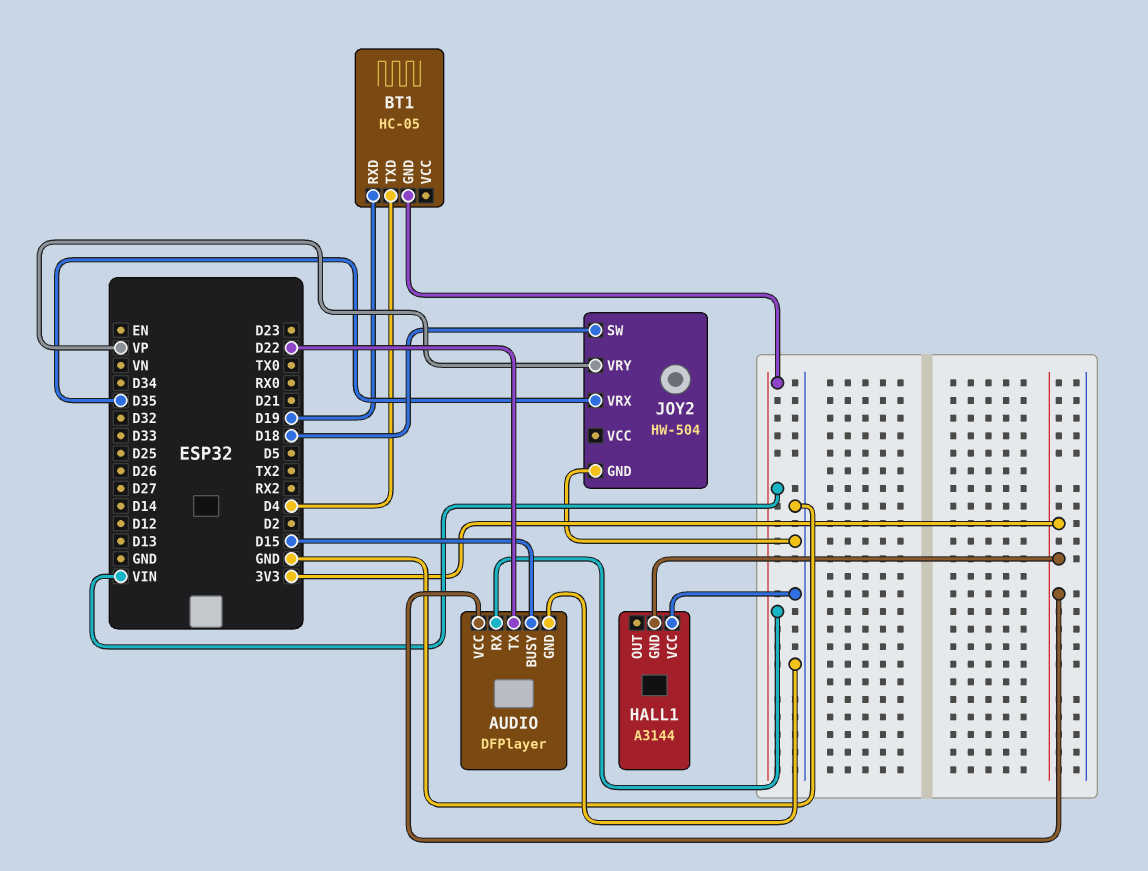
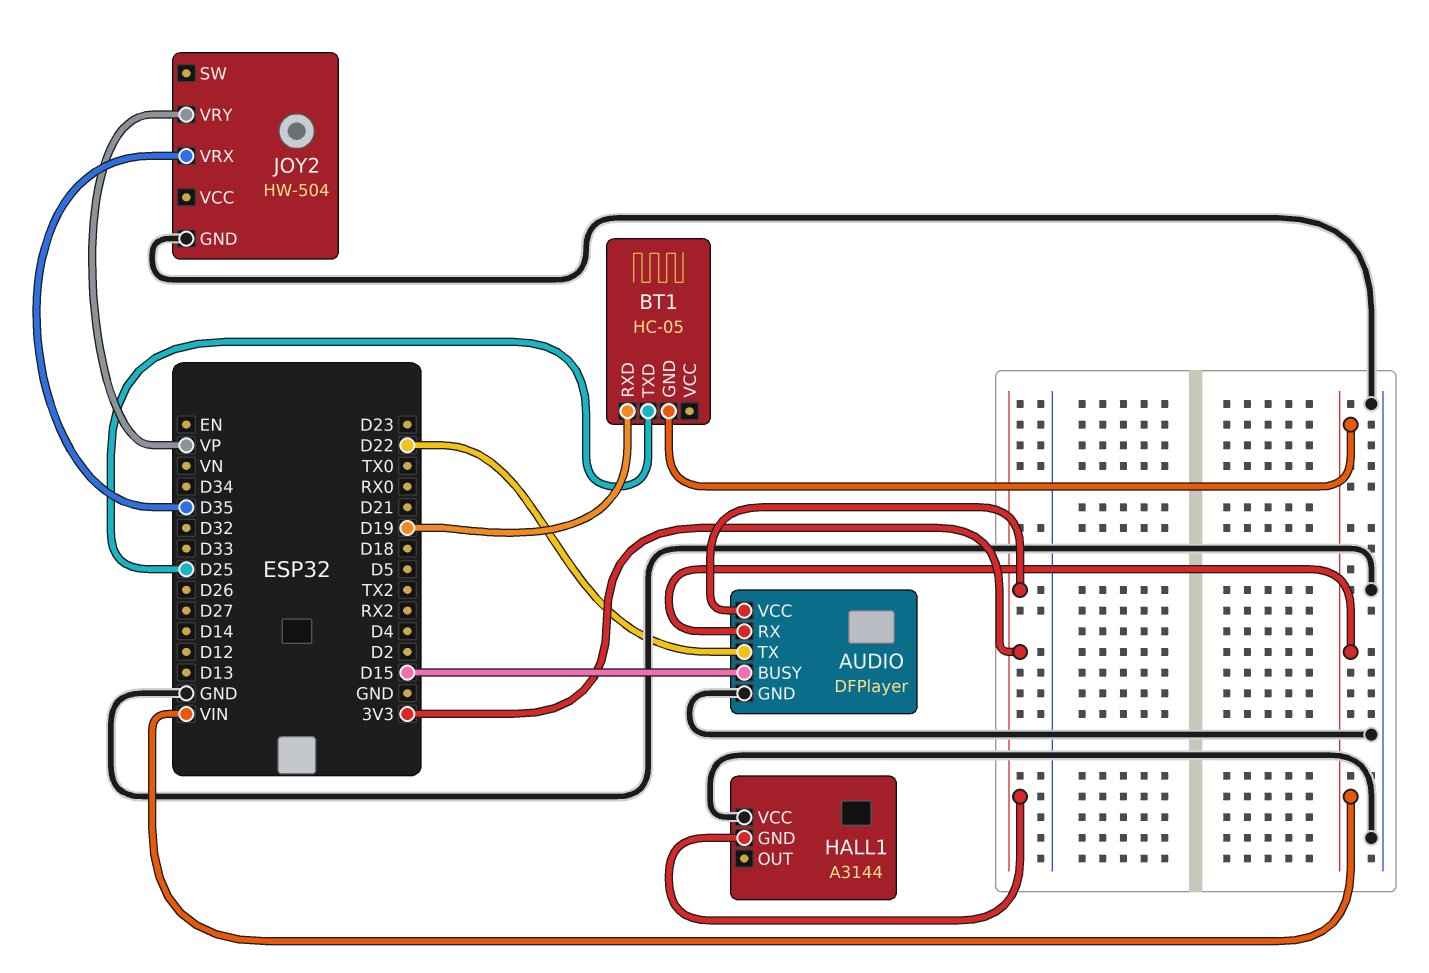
BT1 pin TXD: D4 -> D25
JOY2 pin SW: D18 -> none

